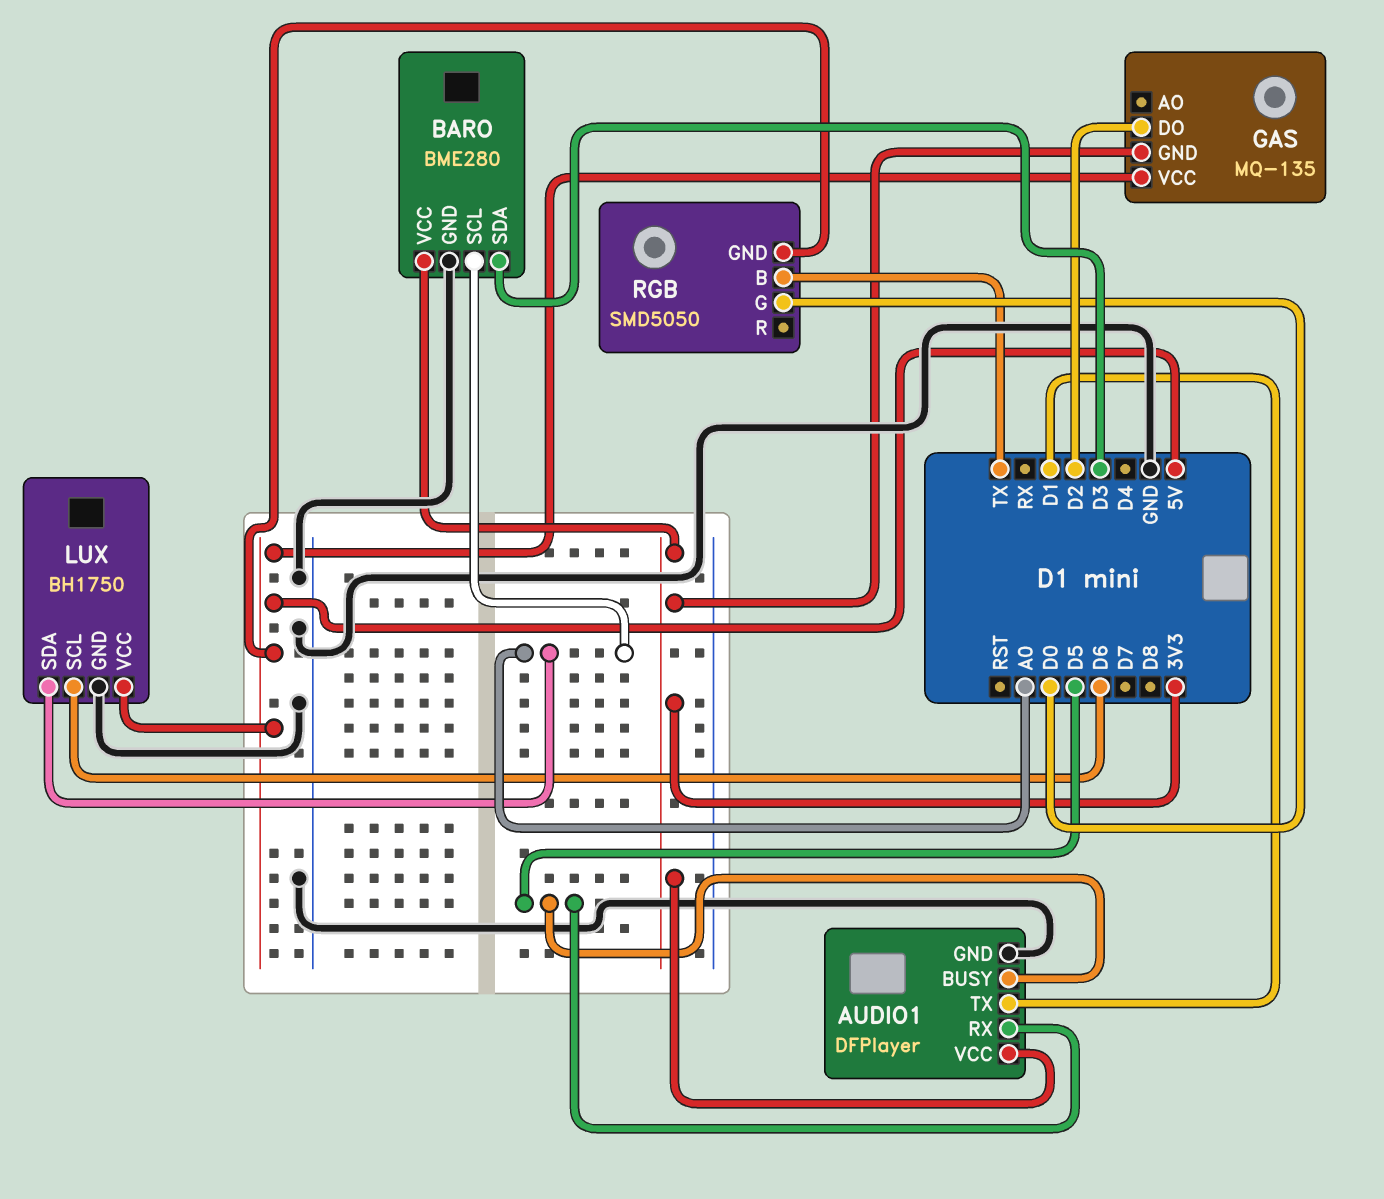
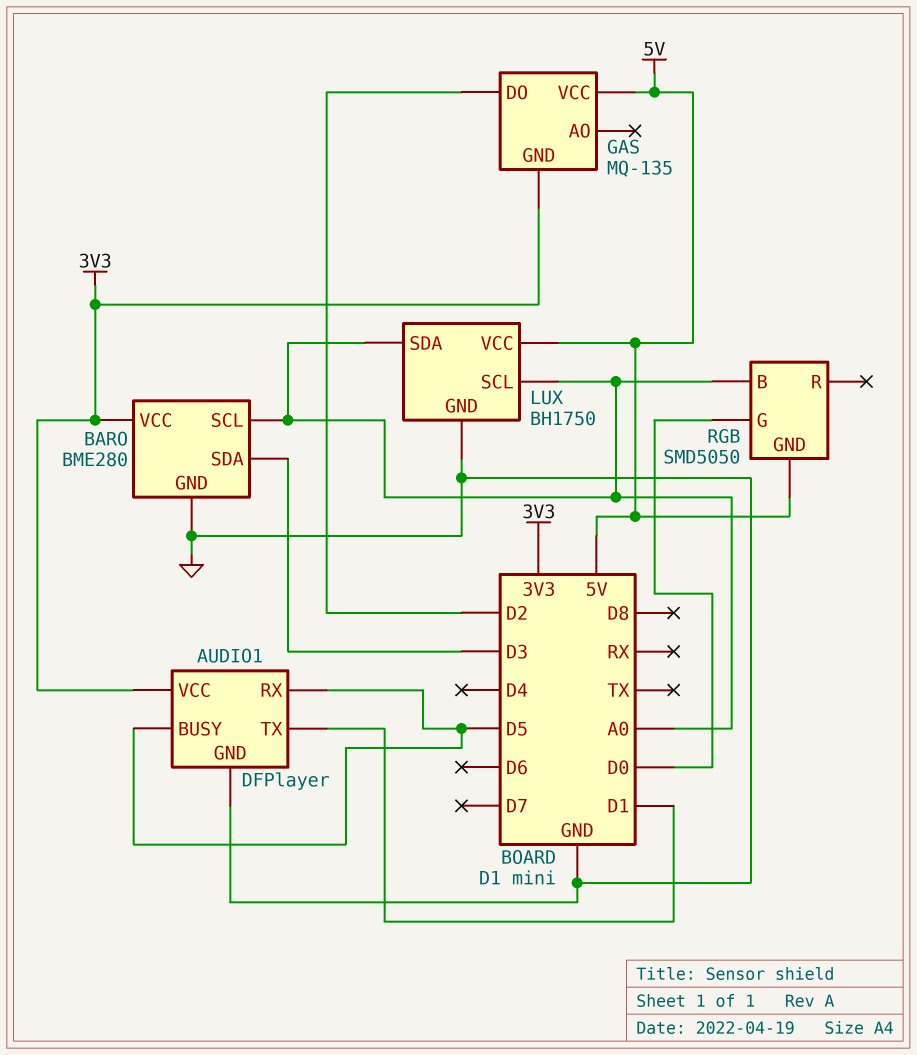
LUX pin SCL: D6 -> A0
RGB pin B: TX -> A0

